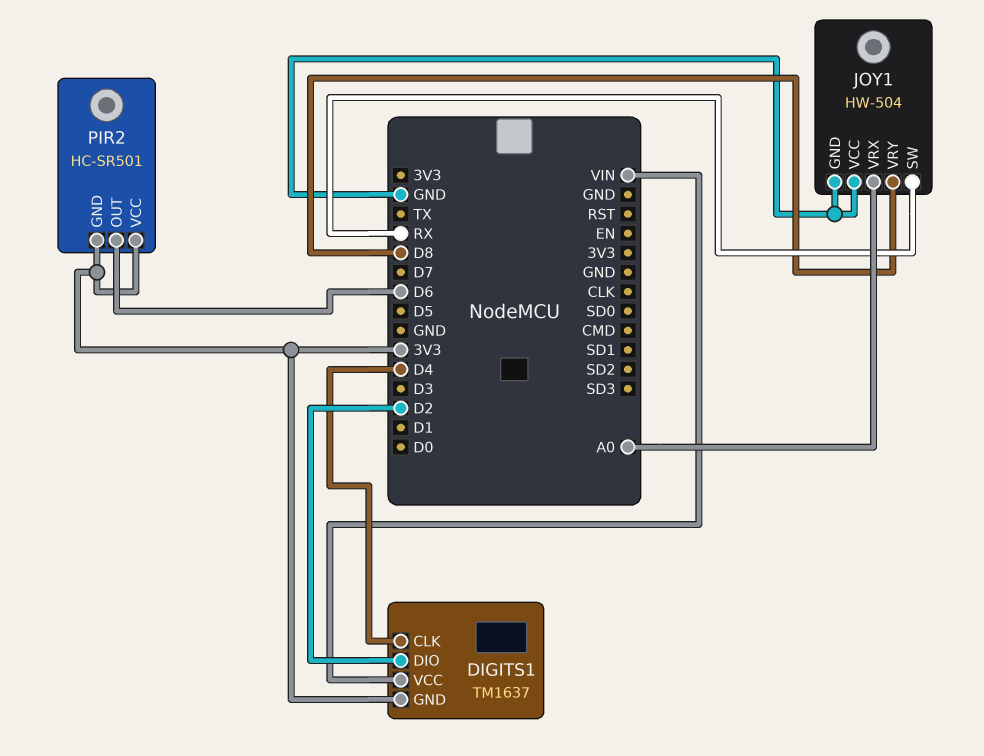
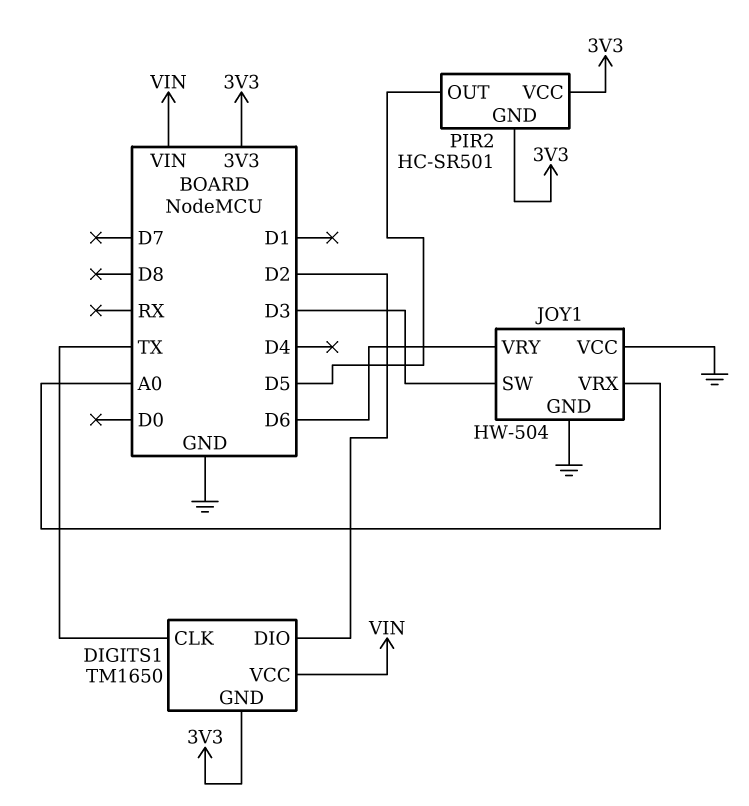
DIGITS1: TM1637 -> TM1650
DIGITS1 pin CLK: D4 -> TX
JOY1 pin SW: RX -> D3
JOY1 pin VRY: D8 -> D6
PIR2 pin OUT: D6 -> D5

